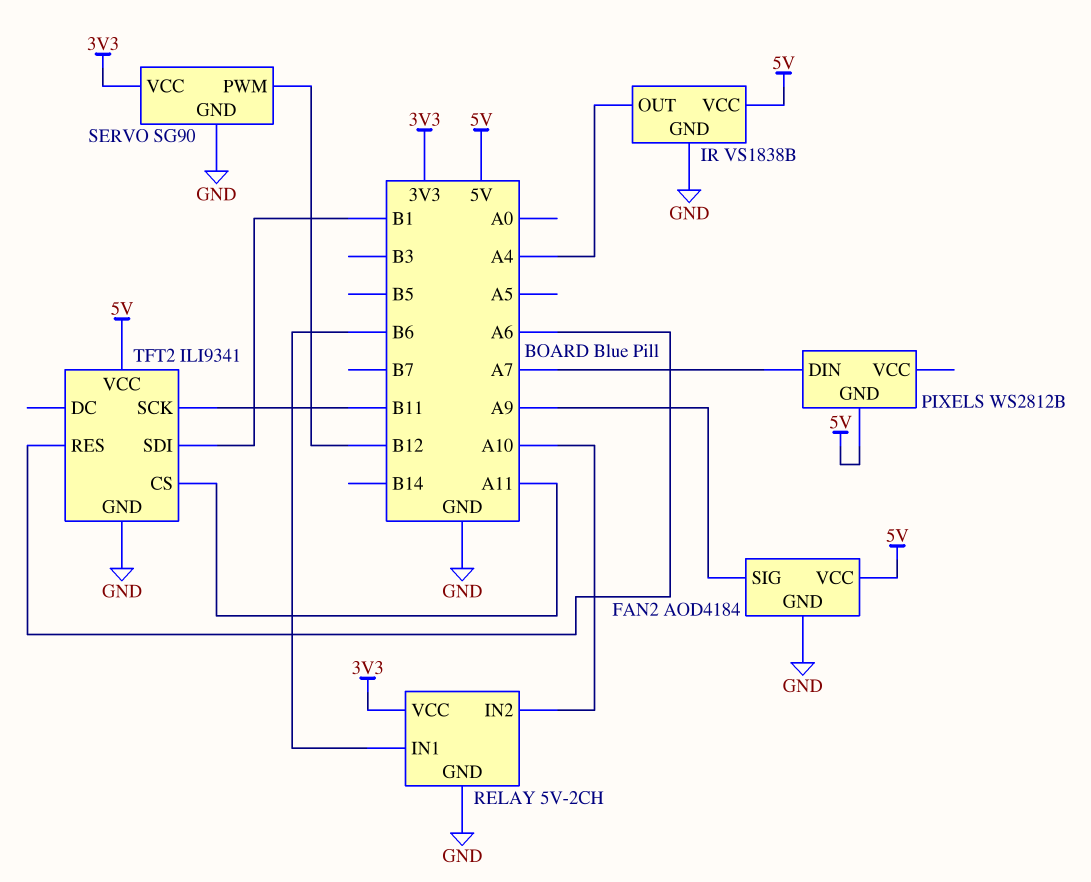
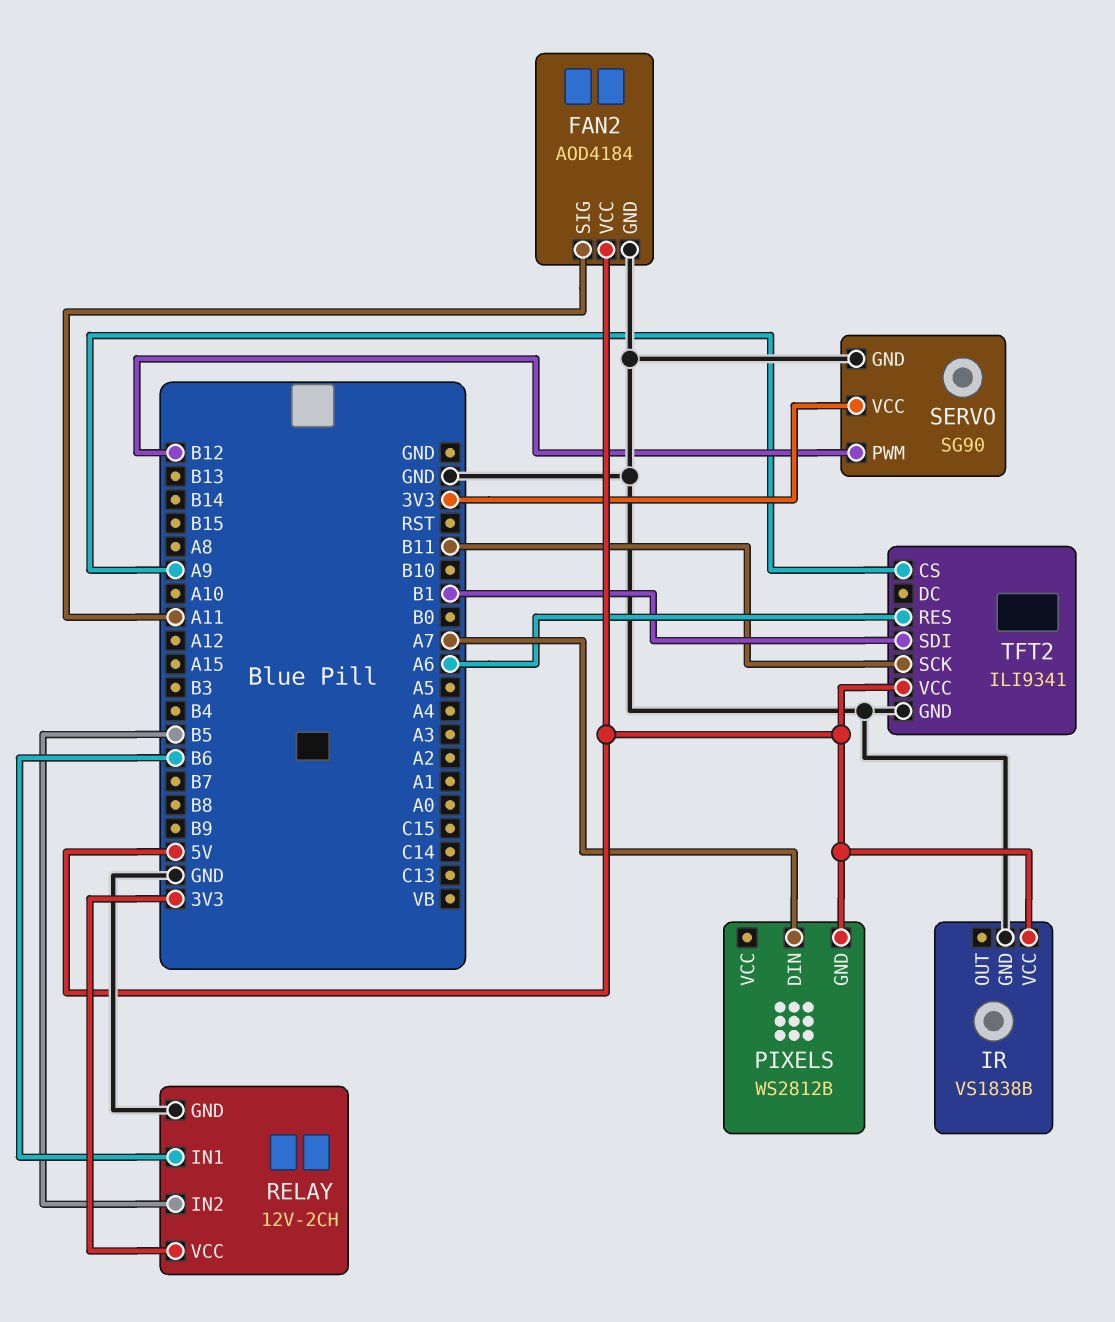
FAN2 pin SIG: A9 -> A11
IR pin OUT: A4 -> none
RELAY: 5V-2CH -> 12V-2CH
RELAY pin IN2: A10 -> B5
TFT2 pin CS: A11 -> A9

